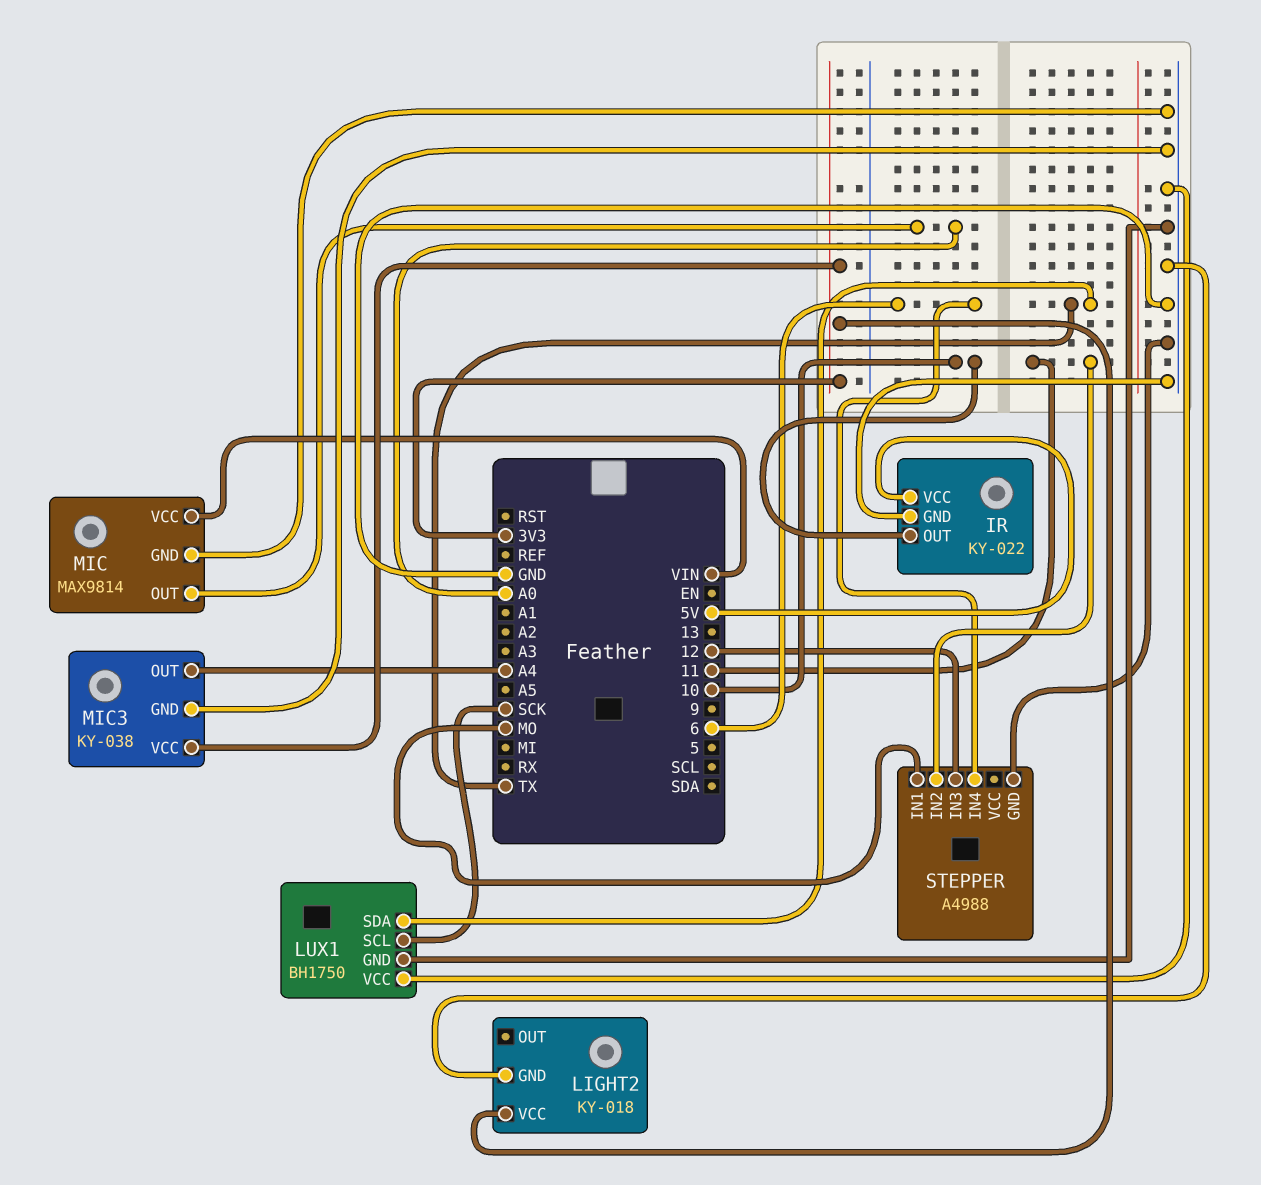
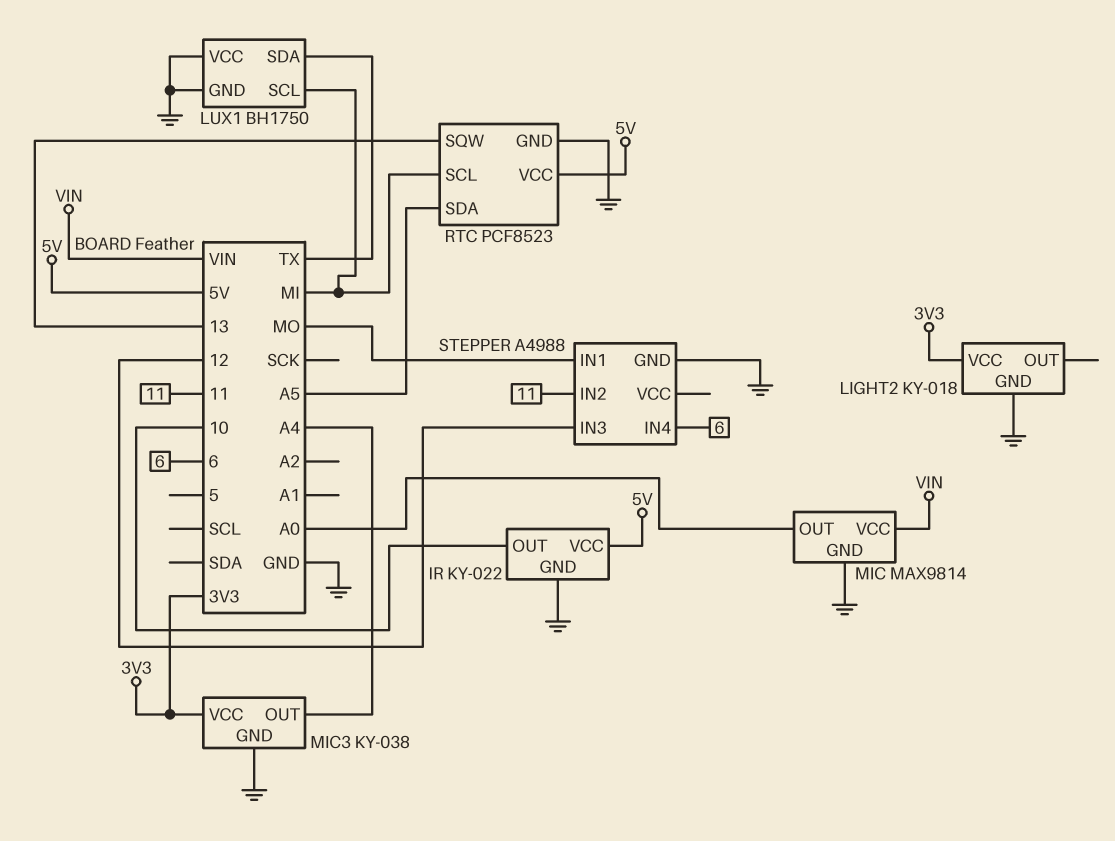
LUX1 pin SCL: SCK -> MI
RTC: none -> PCF8523
RTC pin GND: none -> GND
RTC pin SCL: none -> MI
RTC pin SDA: none -> A5
RTC pin SQW: none -> 13
RTC pin VCC: none -> 5V

